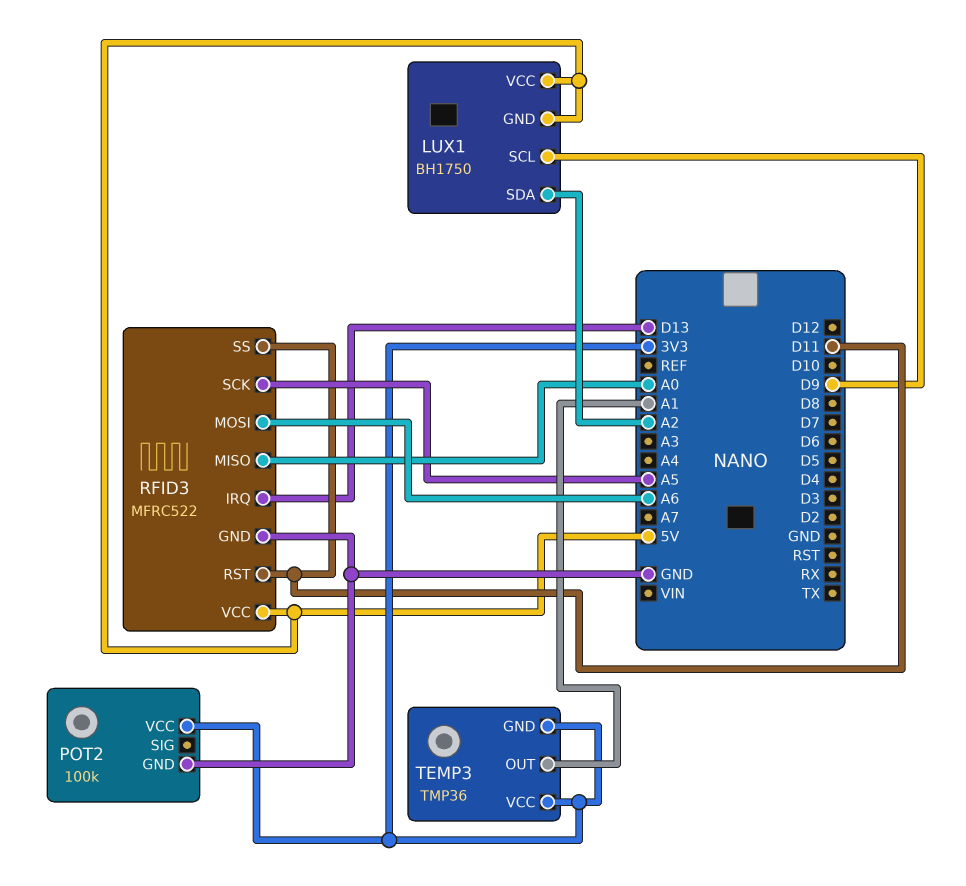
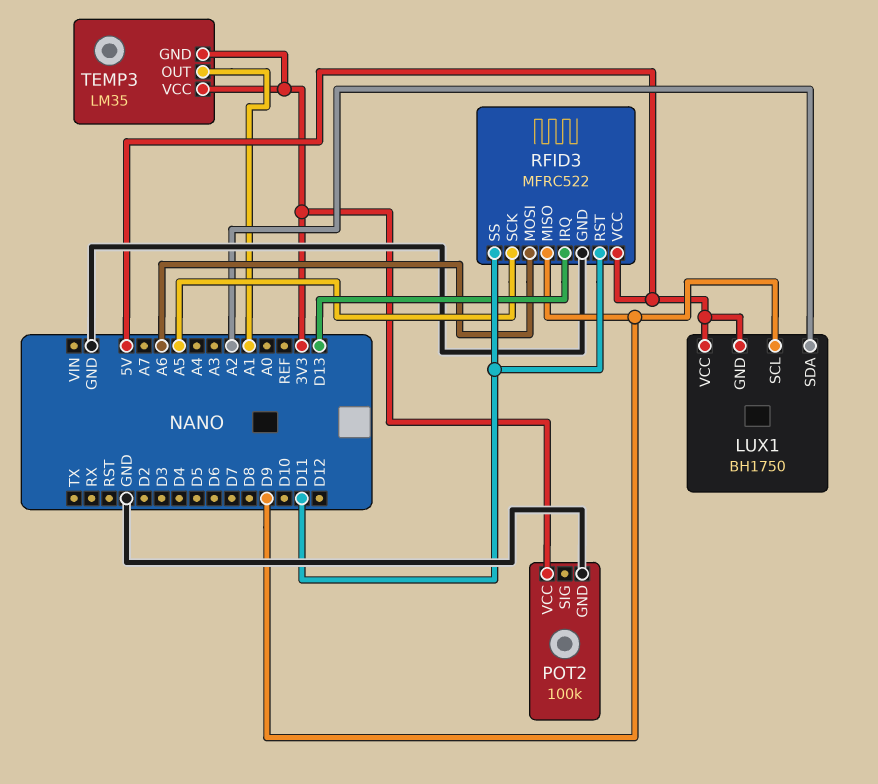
RFID3 pin MISO: A0 -> D9
TEMP3: TMP36 -> LM35

